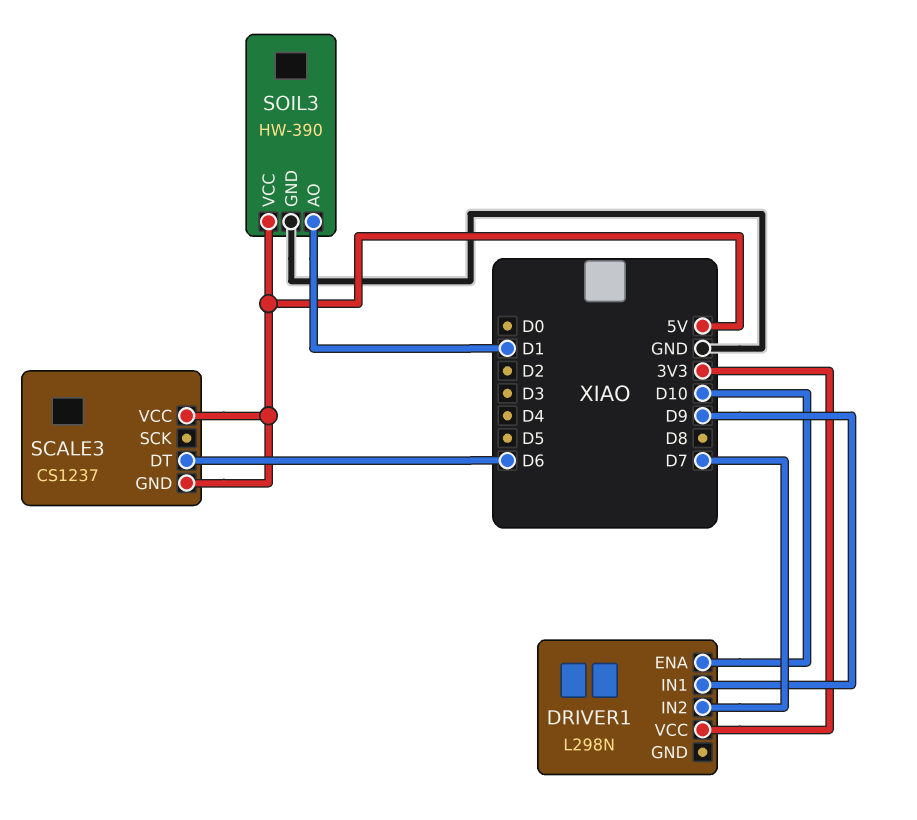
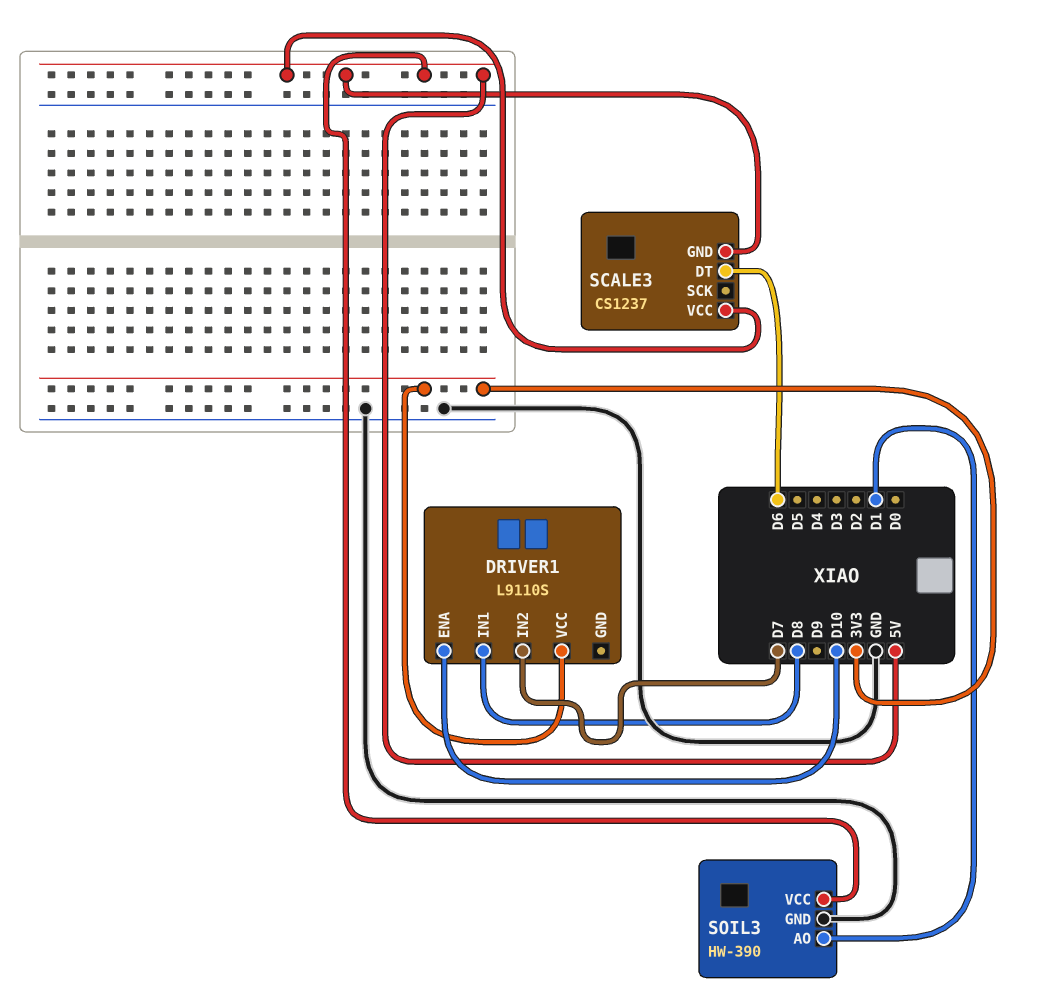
DRIVER1: L298N -> L9110S
DRIVER1 pin IN1: D9 -> D8

